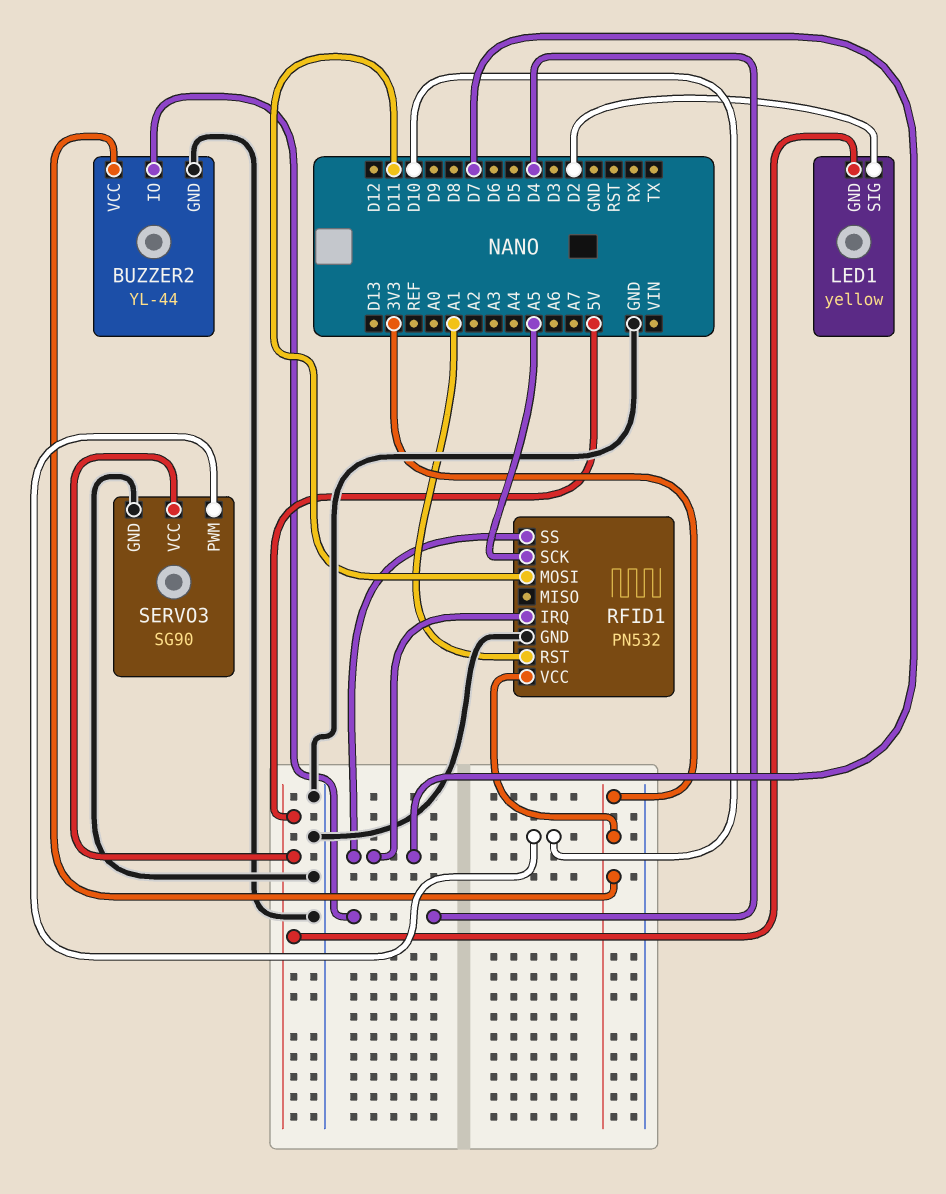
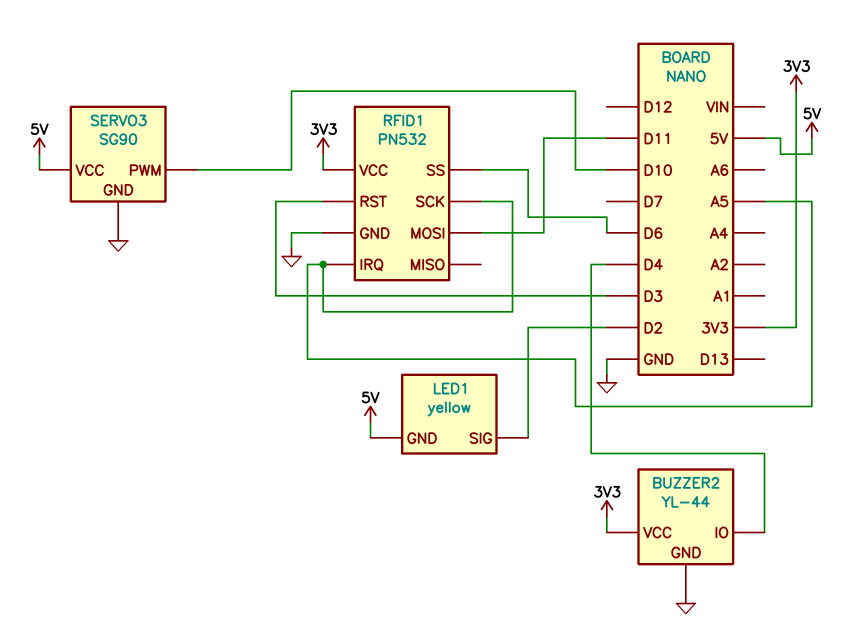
RFID1 pin IRQ: D7 -> A5
RFID1 pin RST: A1 -> D3
RFID1 pin SS: D7 -> D6

